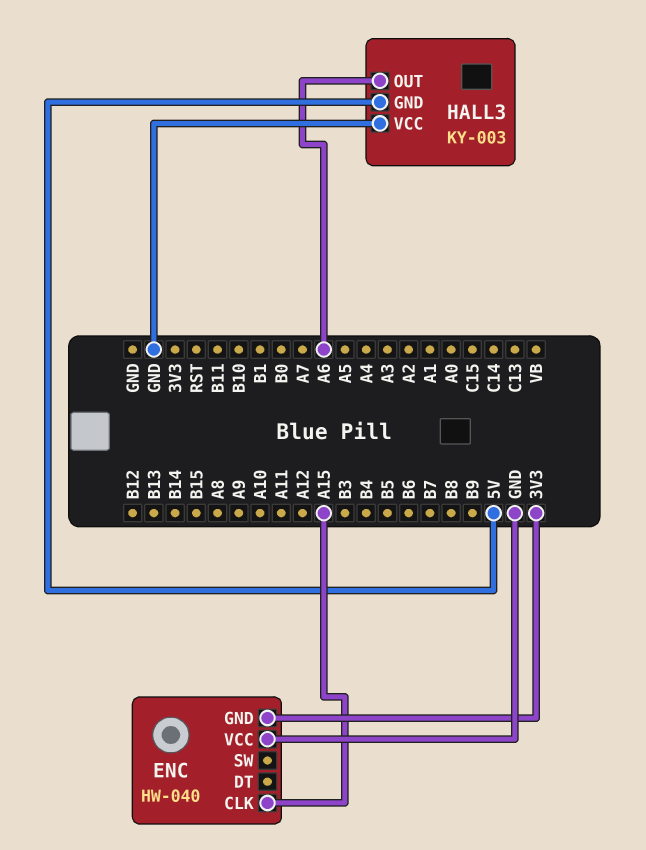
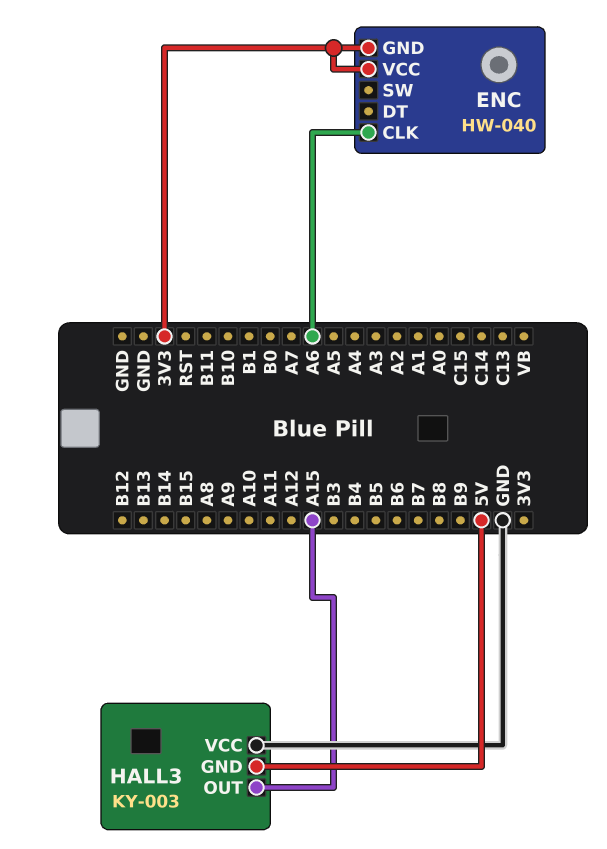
ENC pin CLK: A15 -> A6
ENC pin VCC: GND -> 3V3
HALL3 pin OUT: A6 -> A15

